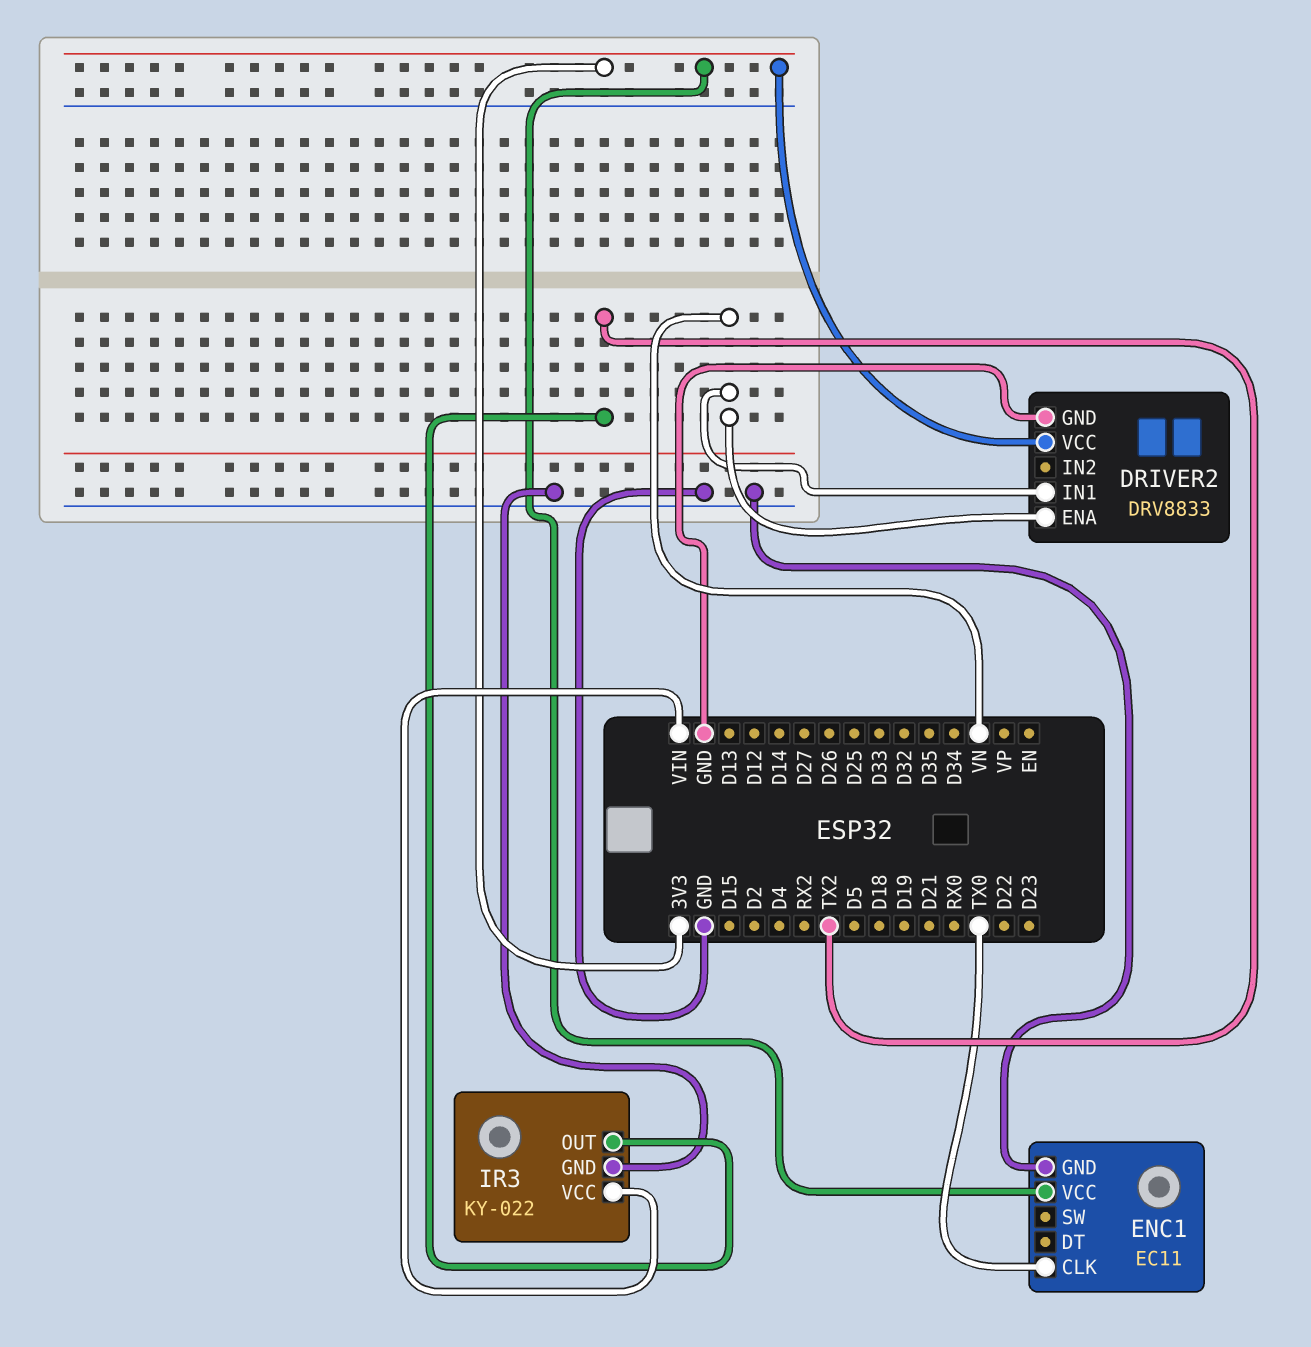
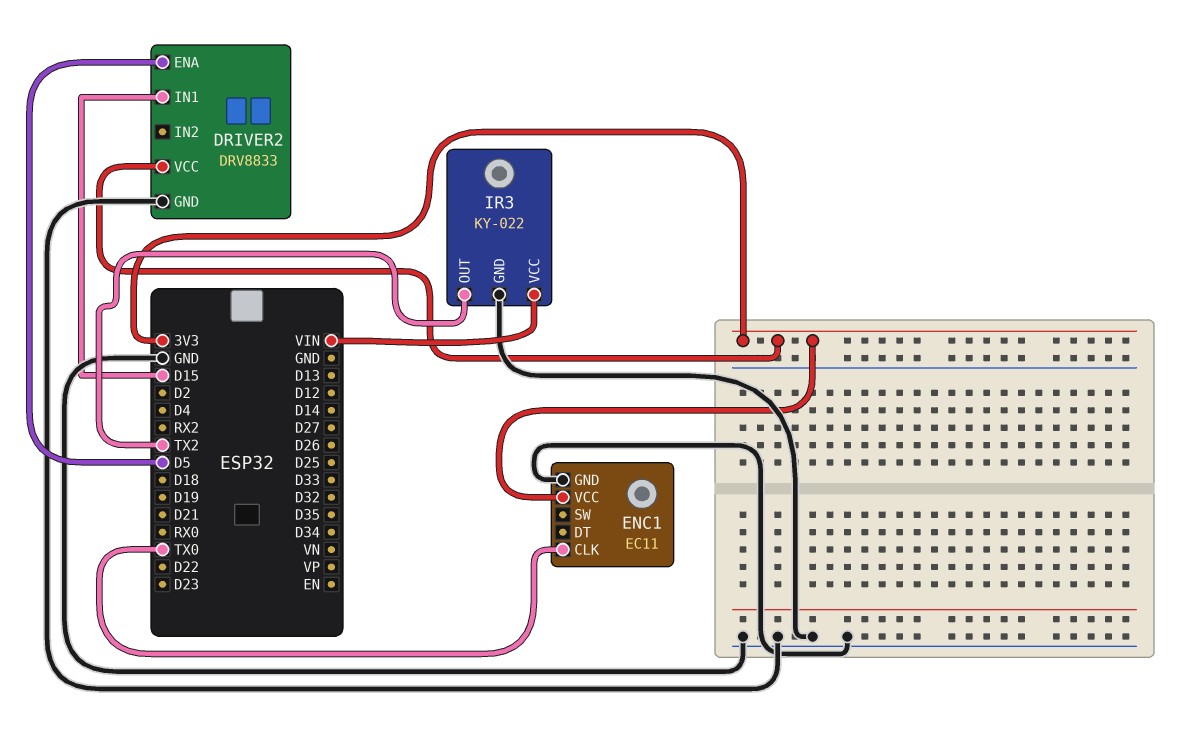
DRIVER2 pin ENA: VN -> D5
DRIVER2 pin IN1: VN -> D15

